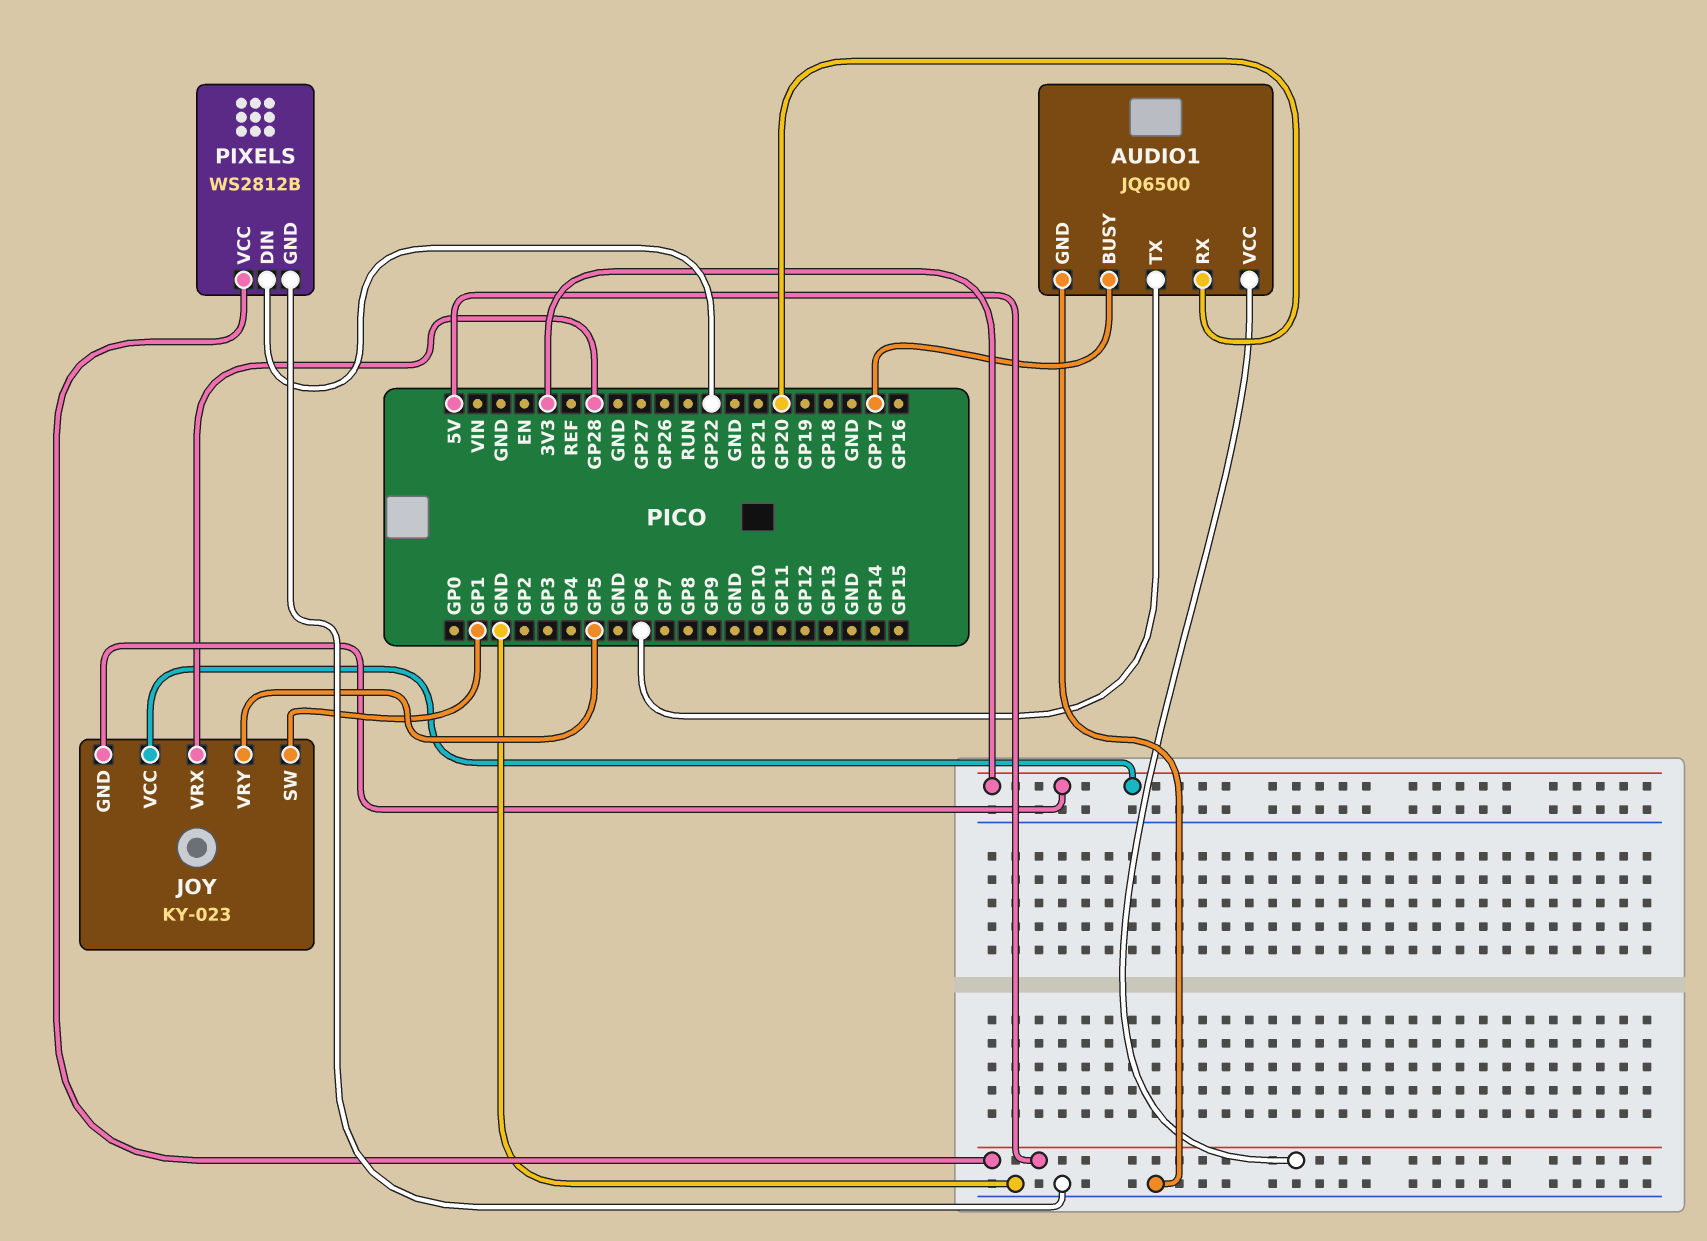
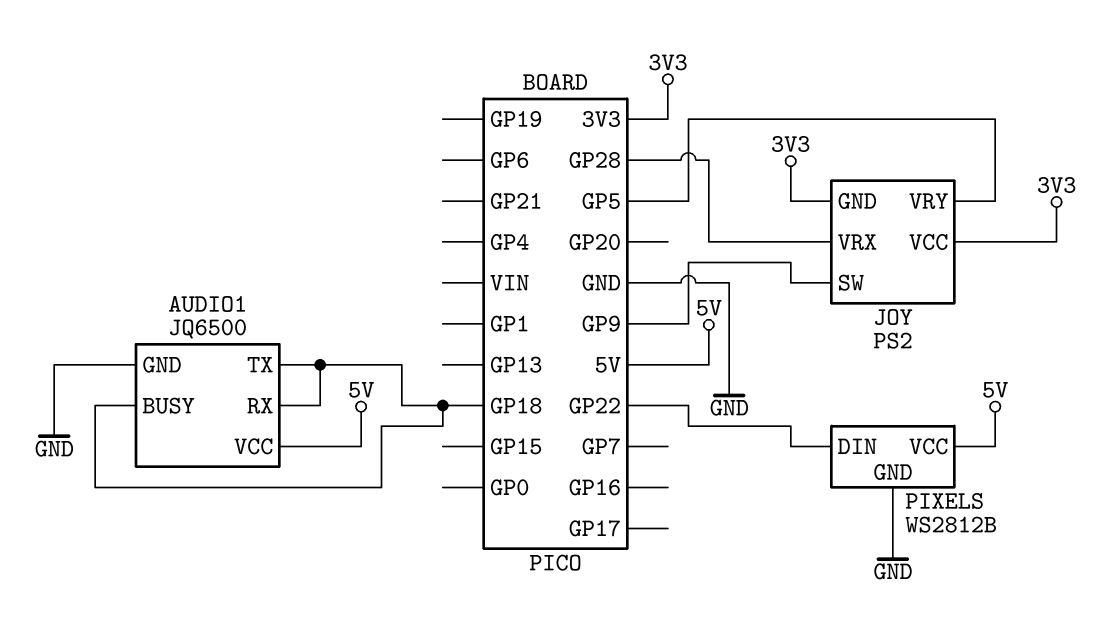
AUDIO1 pin BUSY: GP17 -> GP18
AUDIO1 pin RX: GP20 -> GP18
AUDIO1 pin TX: GP6 -> GP18
JOY: KY-023 -> PS2
JOY pin SW: GP1 -> GP9

